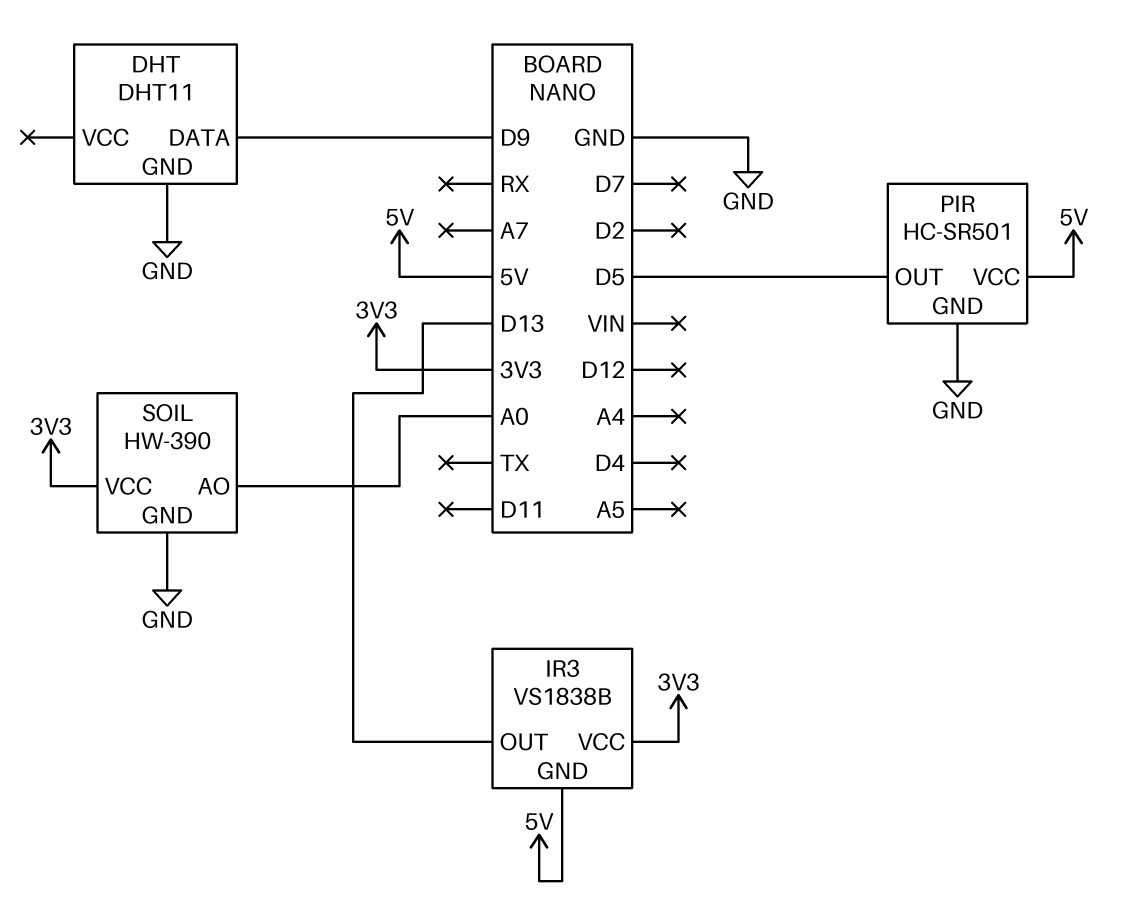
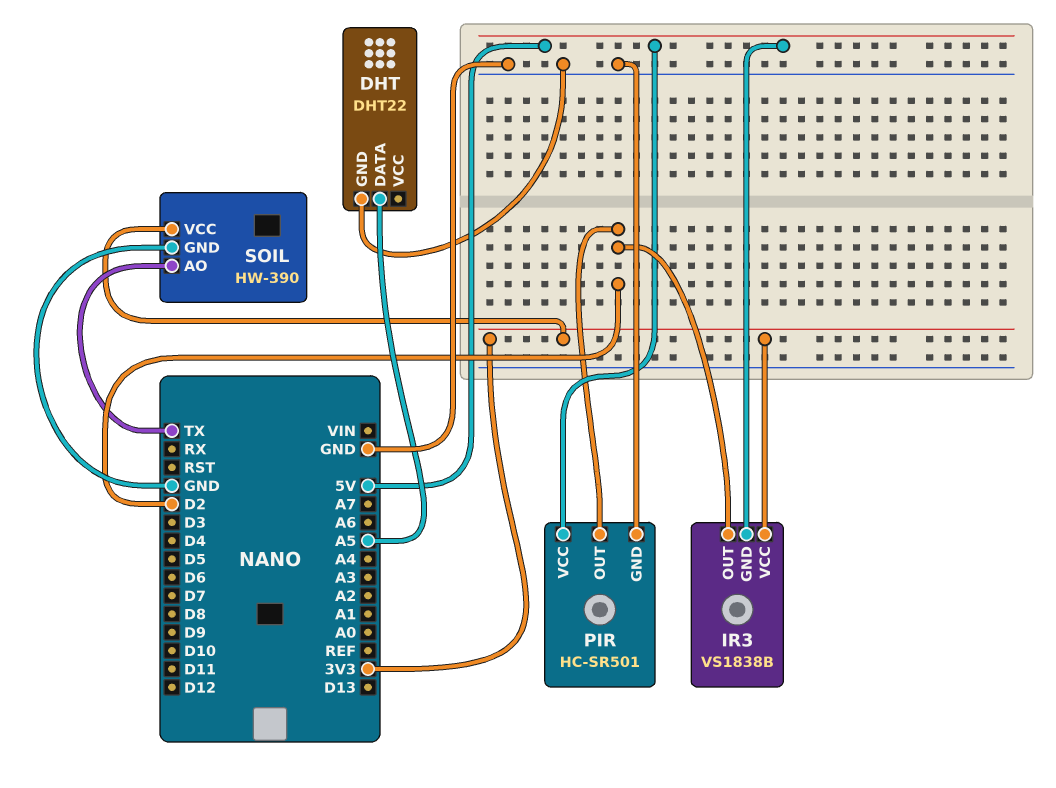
DHT: DHT11 -> DHT22
DHT pin DATA: D9 -> A5
IR3 pin OUT: D13 -> D2
PIR pin OUT: D5 -> D2
SOIL pin AO: A0 -> TX

